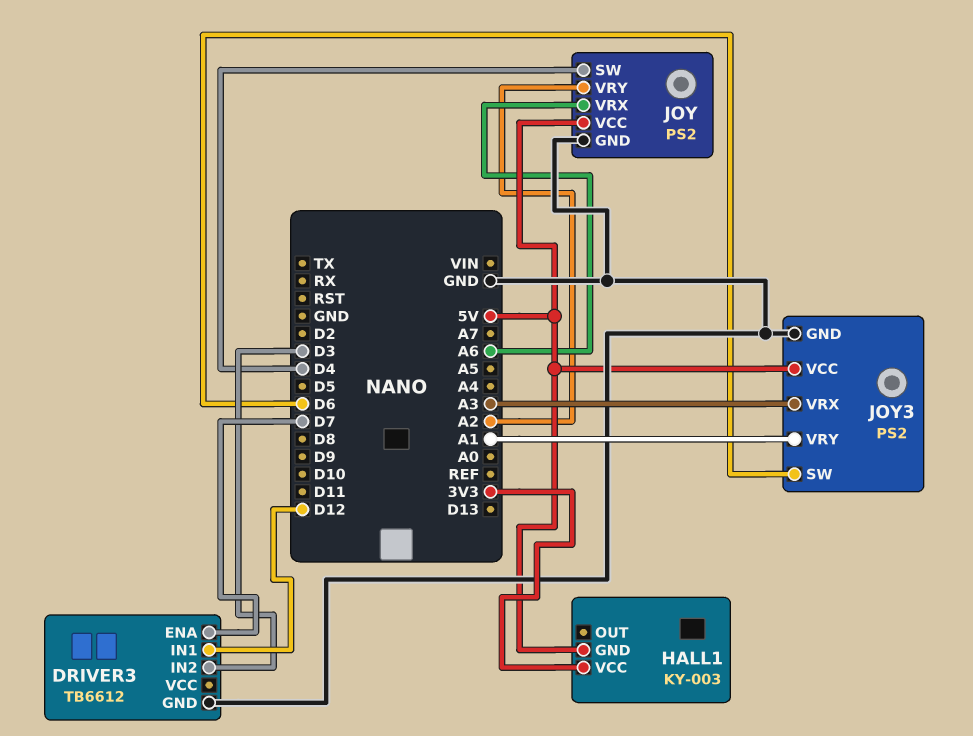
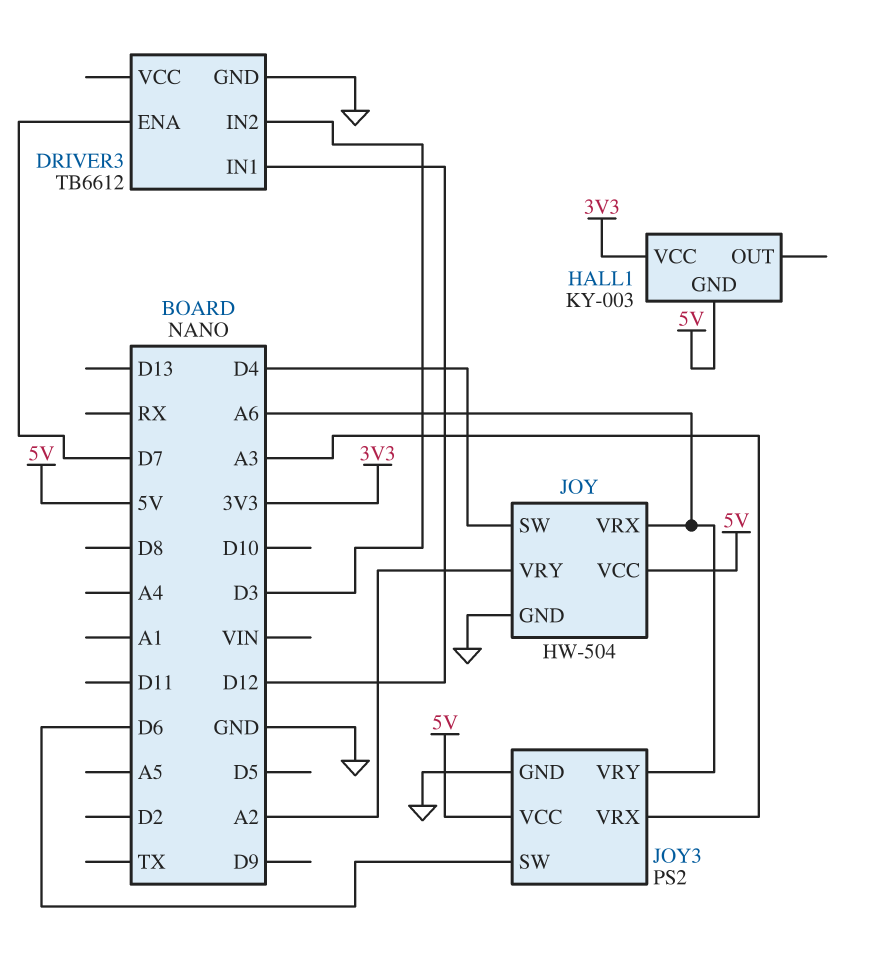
JOY: PS2 -> HW-504
JOY3 pin VRY: A1 -> A6

